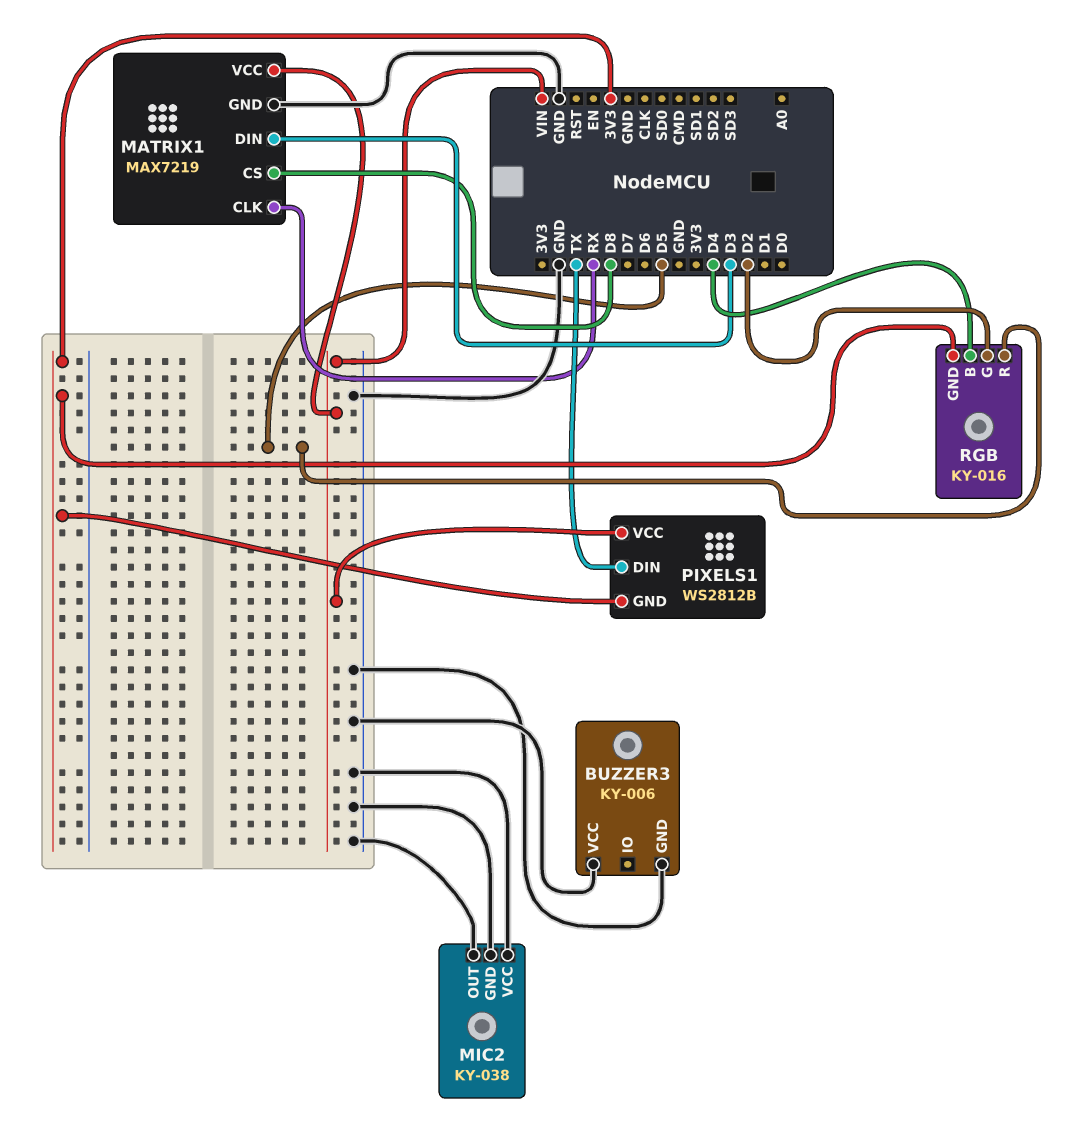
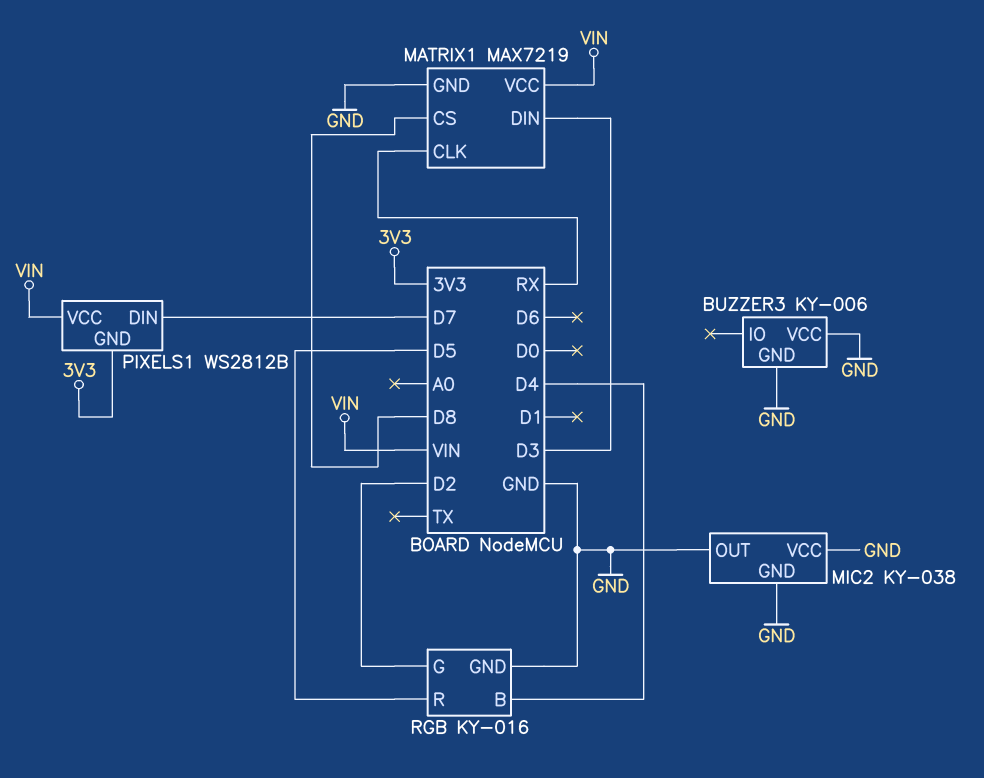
PIXELS1 pin DIN: TX -> D7
RGB pin GND: 3V3 -> GND

